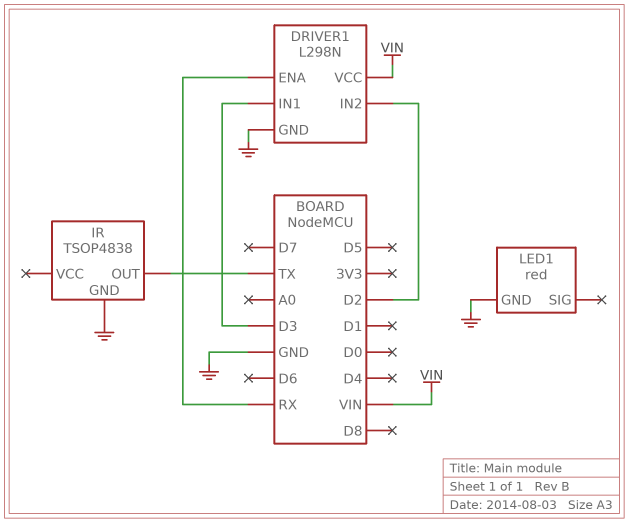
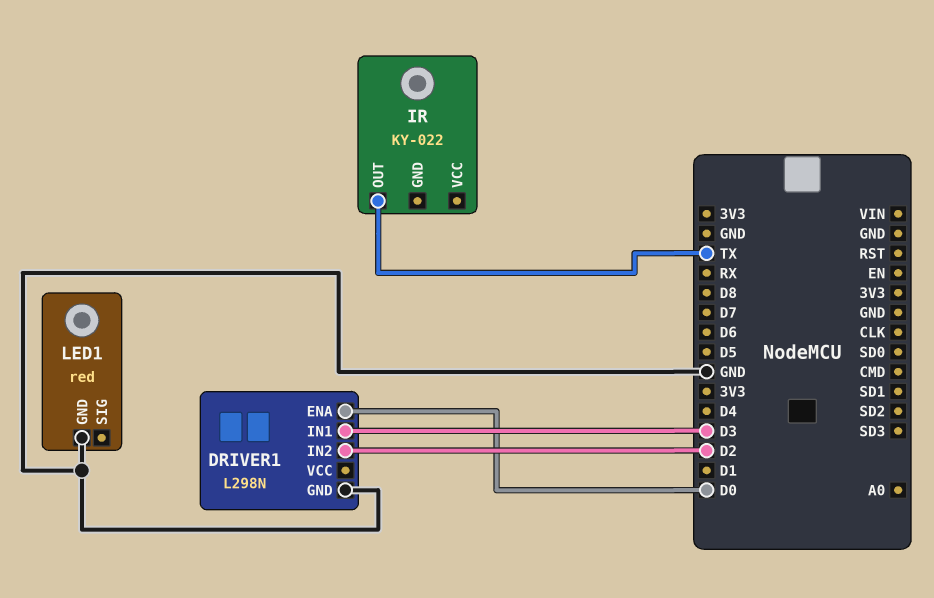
DRIVER1 pin ENA: RX -> D0
DRIVER1 pin VCC: VIN -> none
IR: TSOP4838 -> KY-022
IR pin GND: GND -> none

